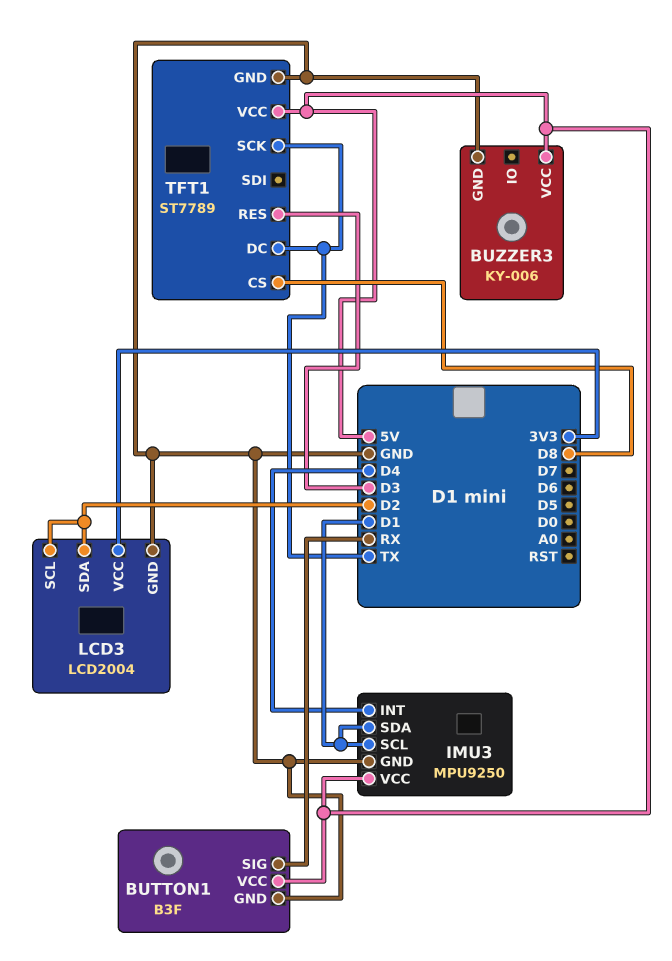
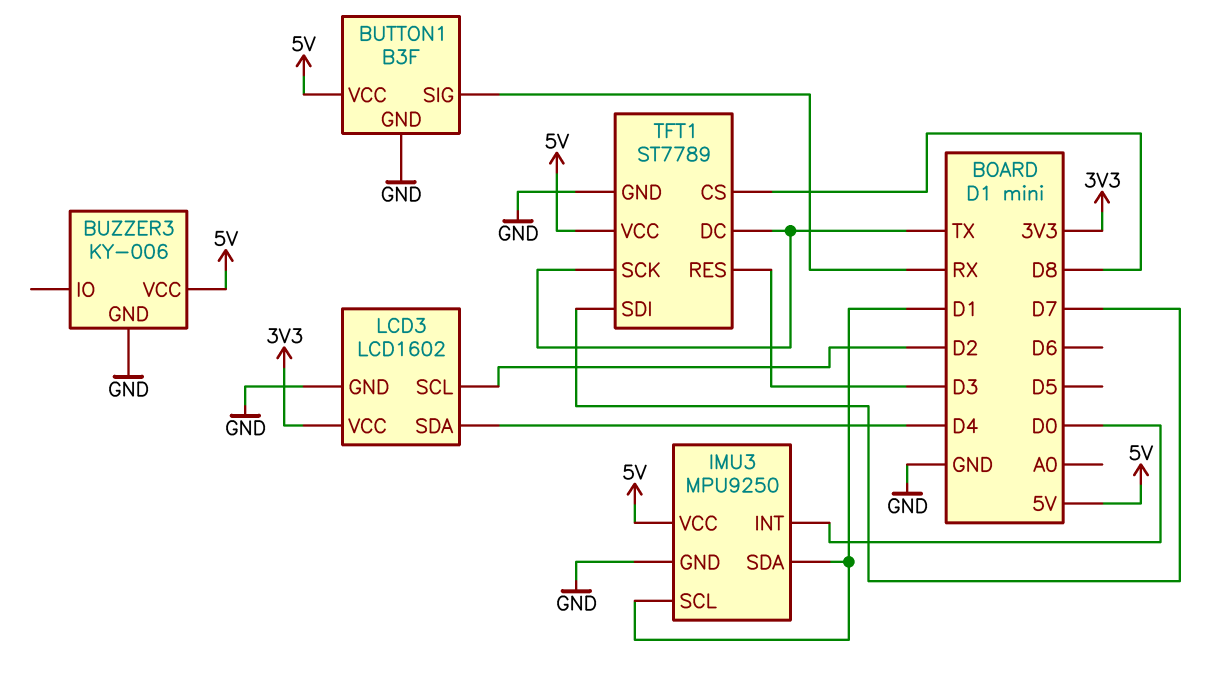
IMU3 pin INT: D4 -> D0
LCD3: LCD2004 -> LCD1602
LCD3 pin SDA: D2 -> D4
TFT1 pin SDI: none -> D7

